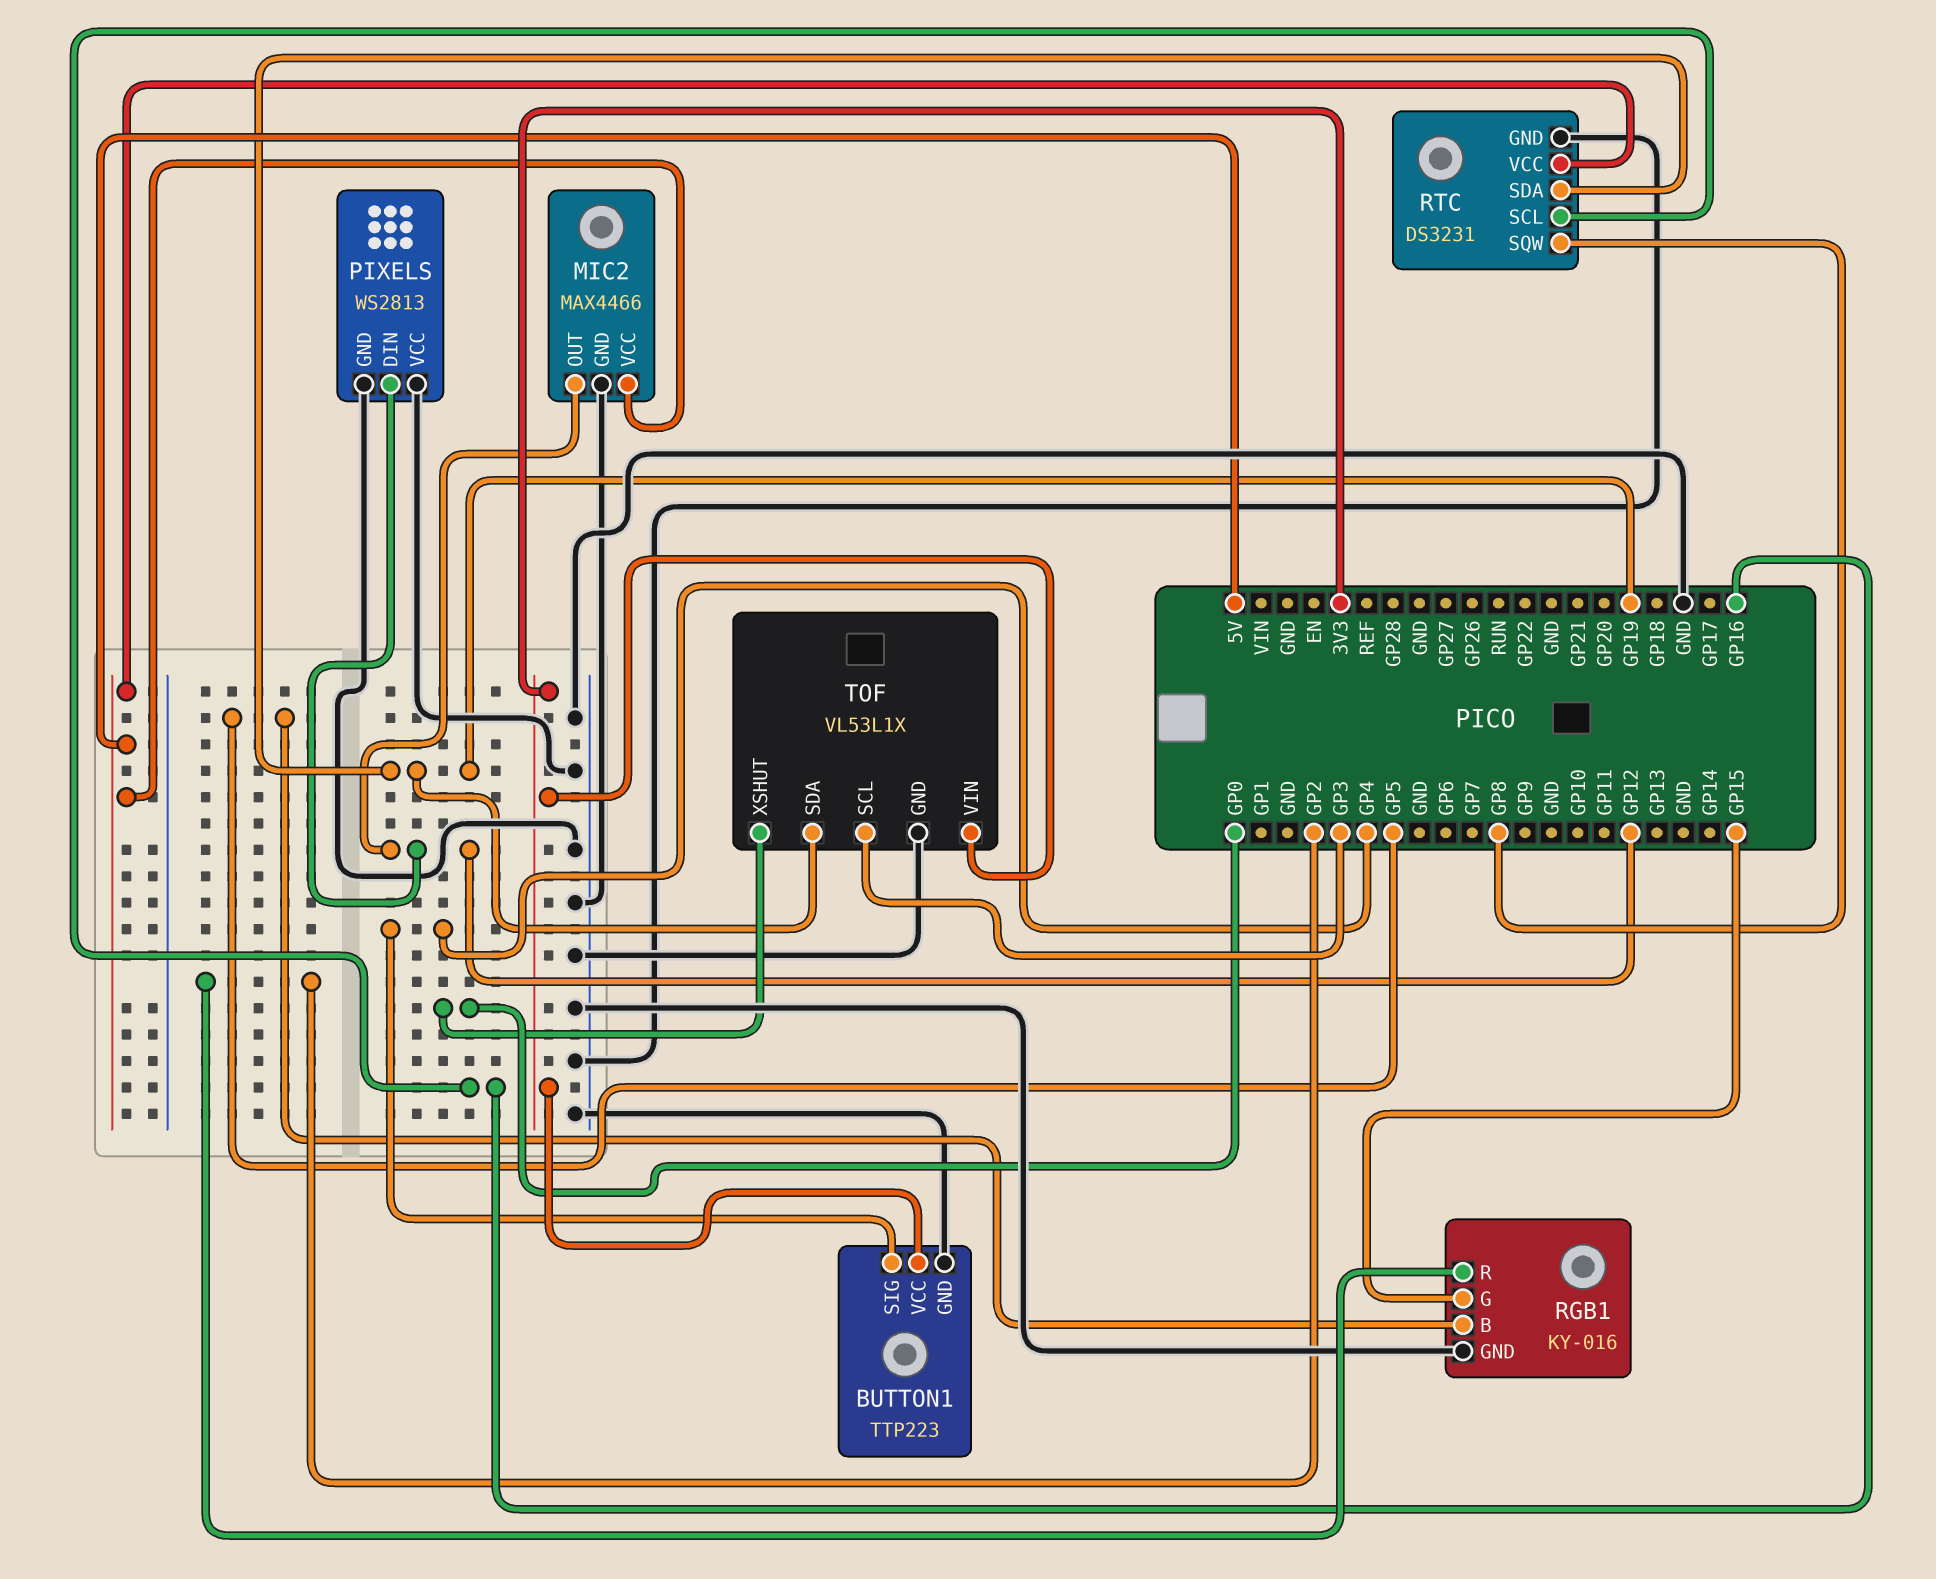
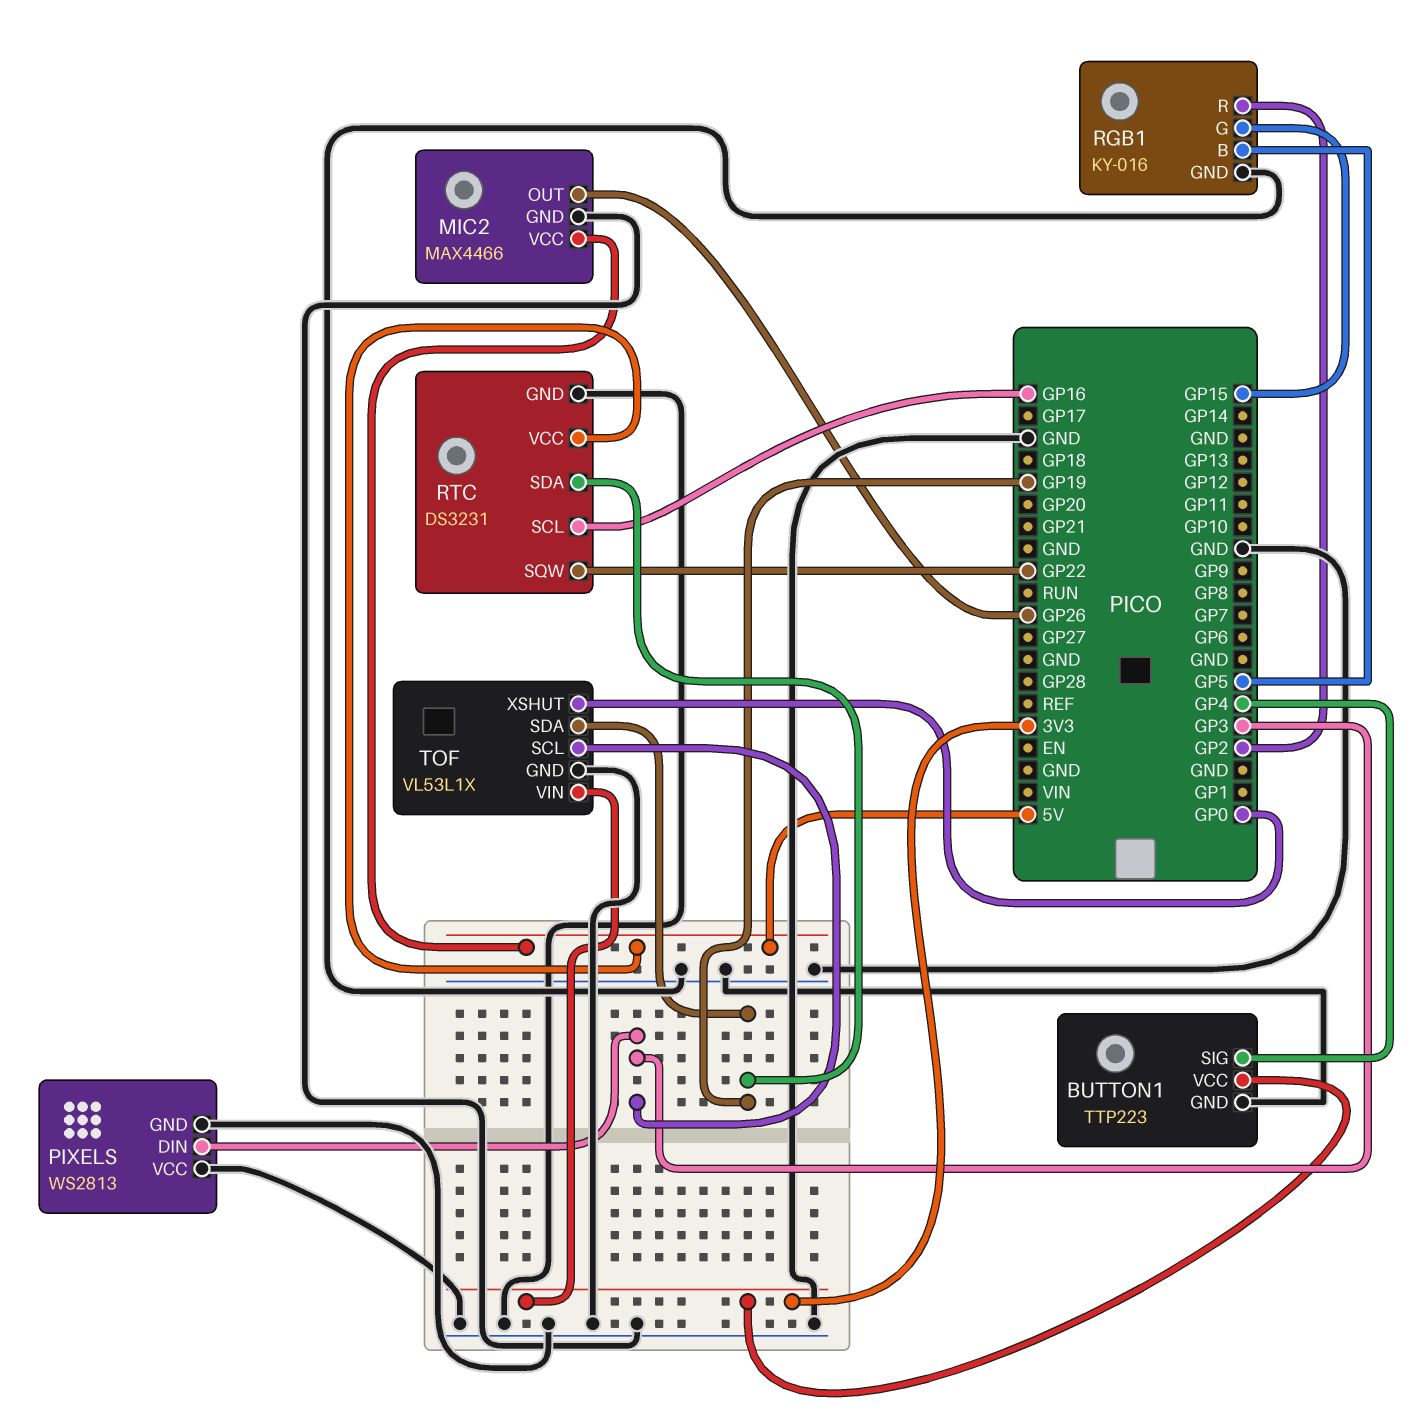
MIC2 pin OUT: GP12 -> GP26
PIXELS pin DIN: GP12 -> GP3
RTC pin SQW: GP8 -> GP22

